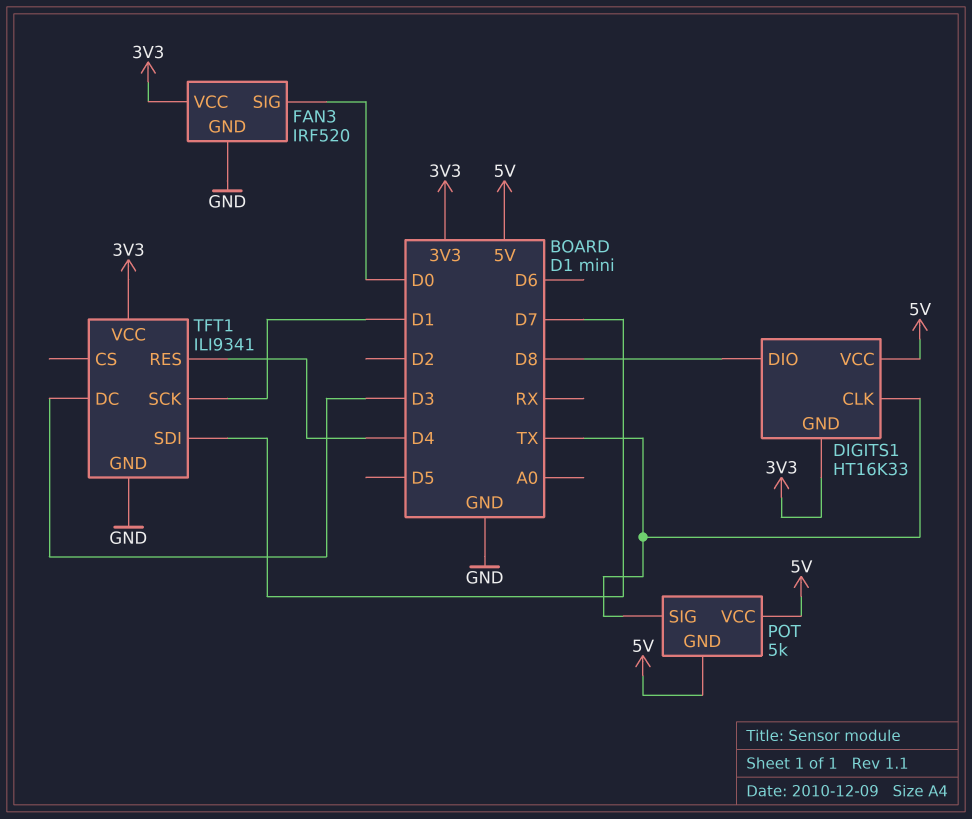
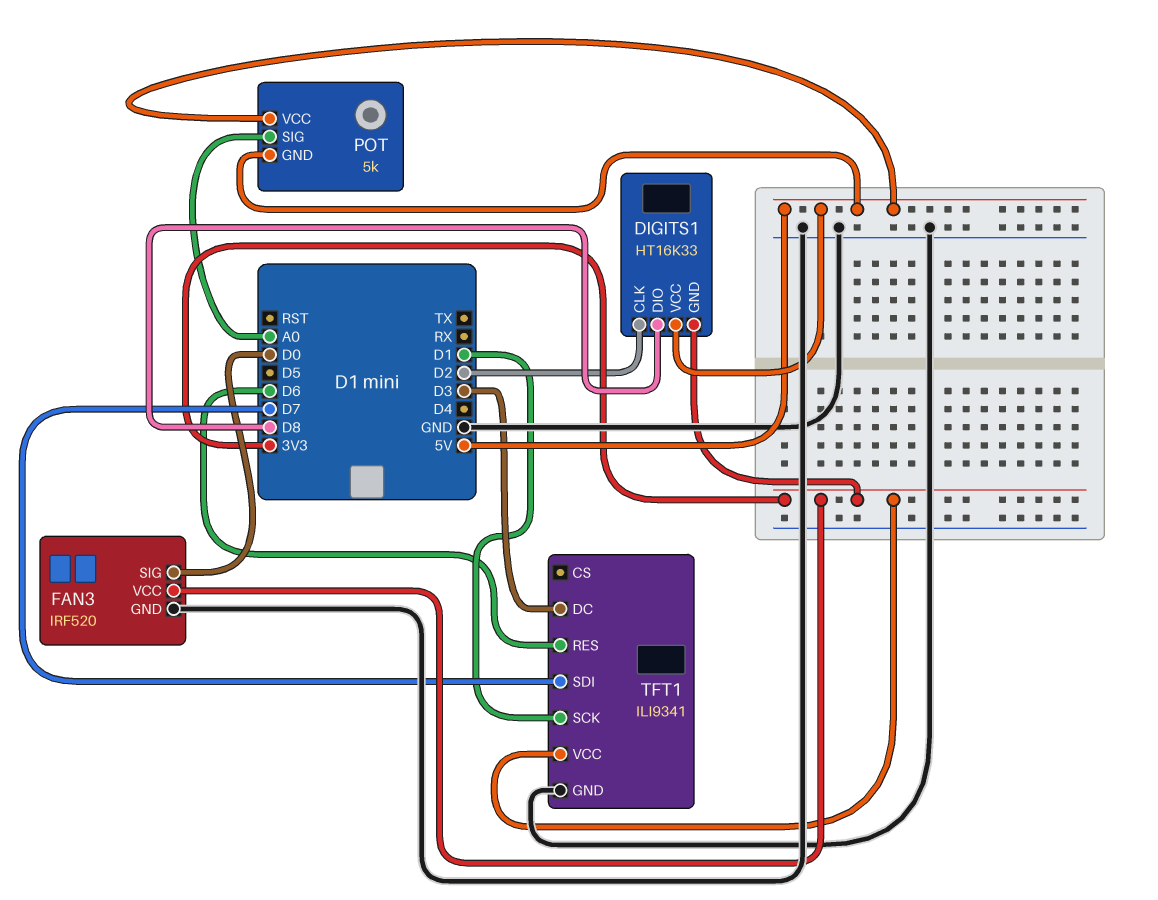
DIGITS1 pin CLK: TX -> D2
POT pin SIG: TX -> A0
TFT1 pin RES: D4 -> D6

